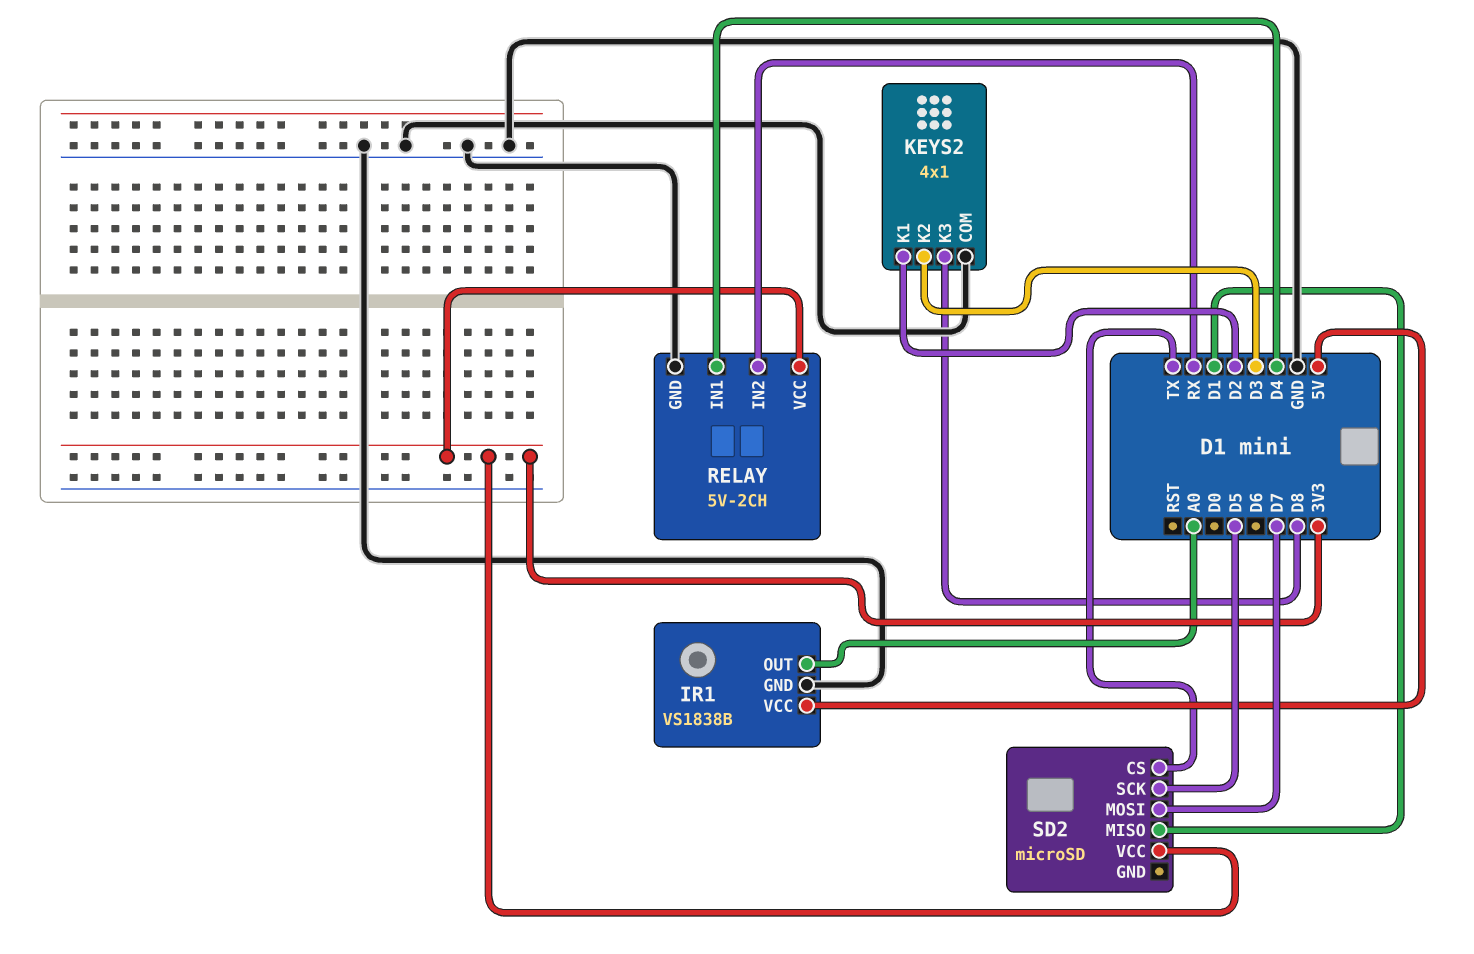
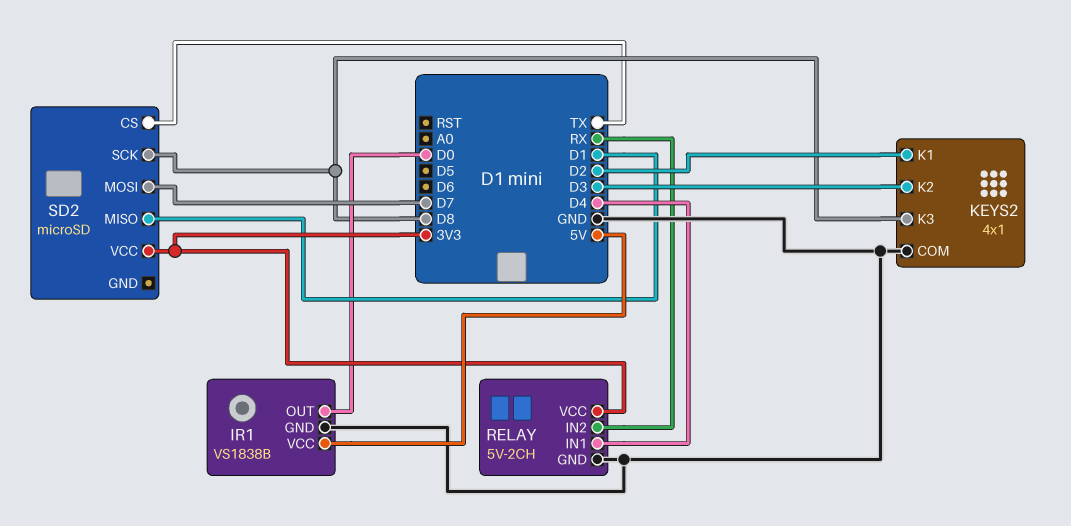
IR1 pin OUT: A0 -> D0
SD2 pin SCK: D5 -> D8

